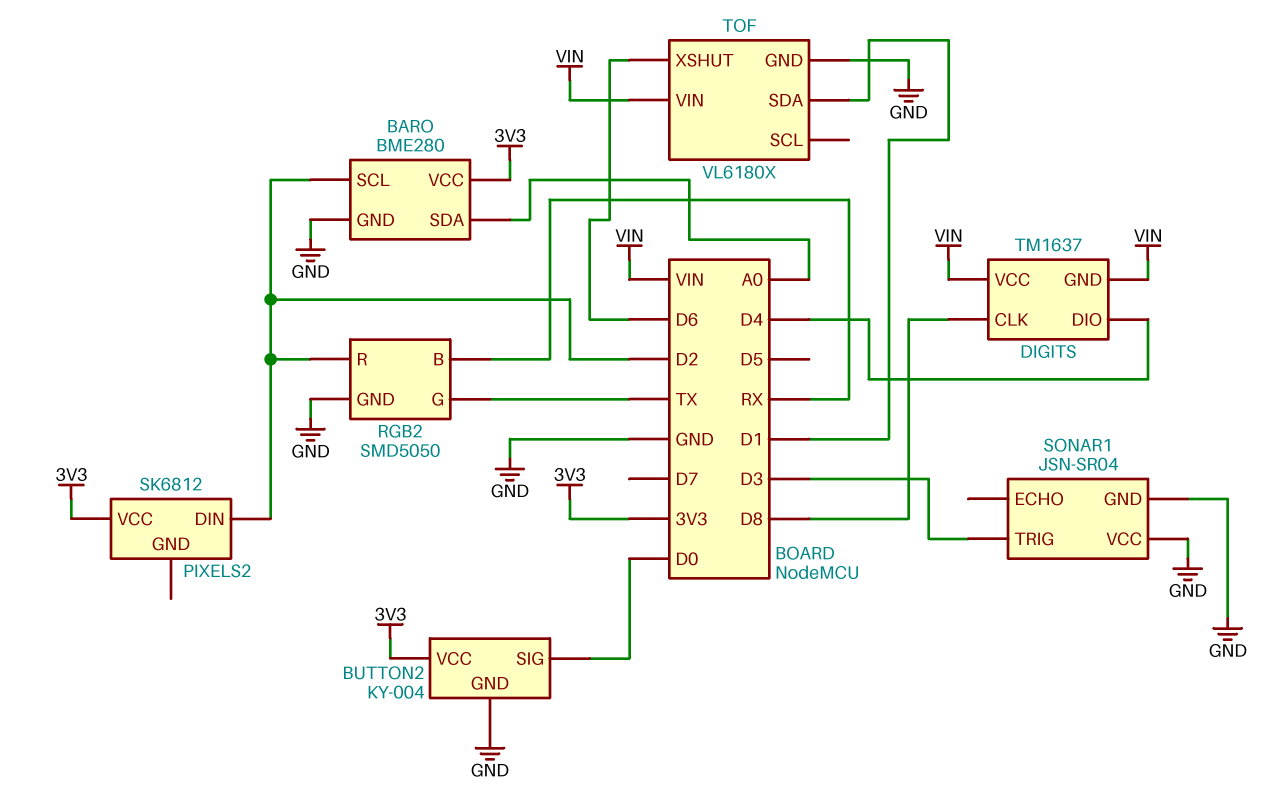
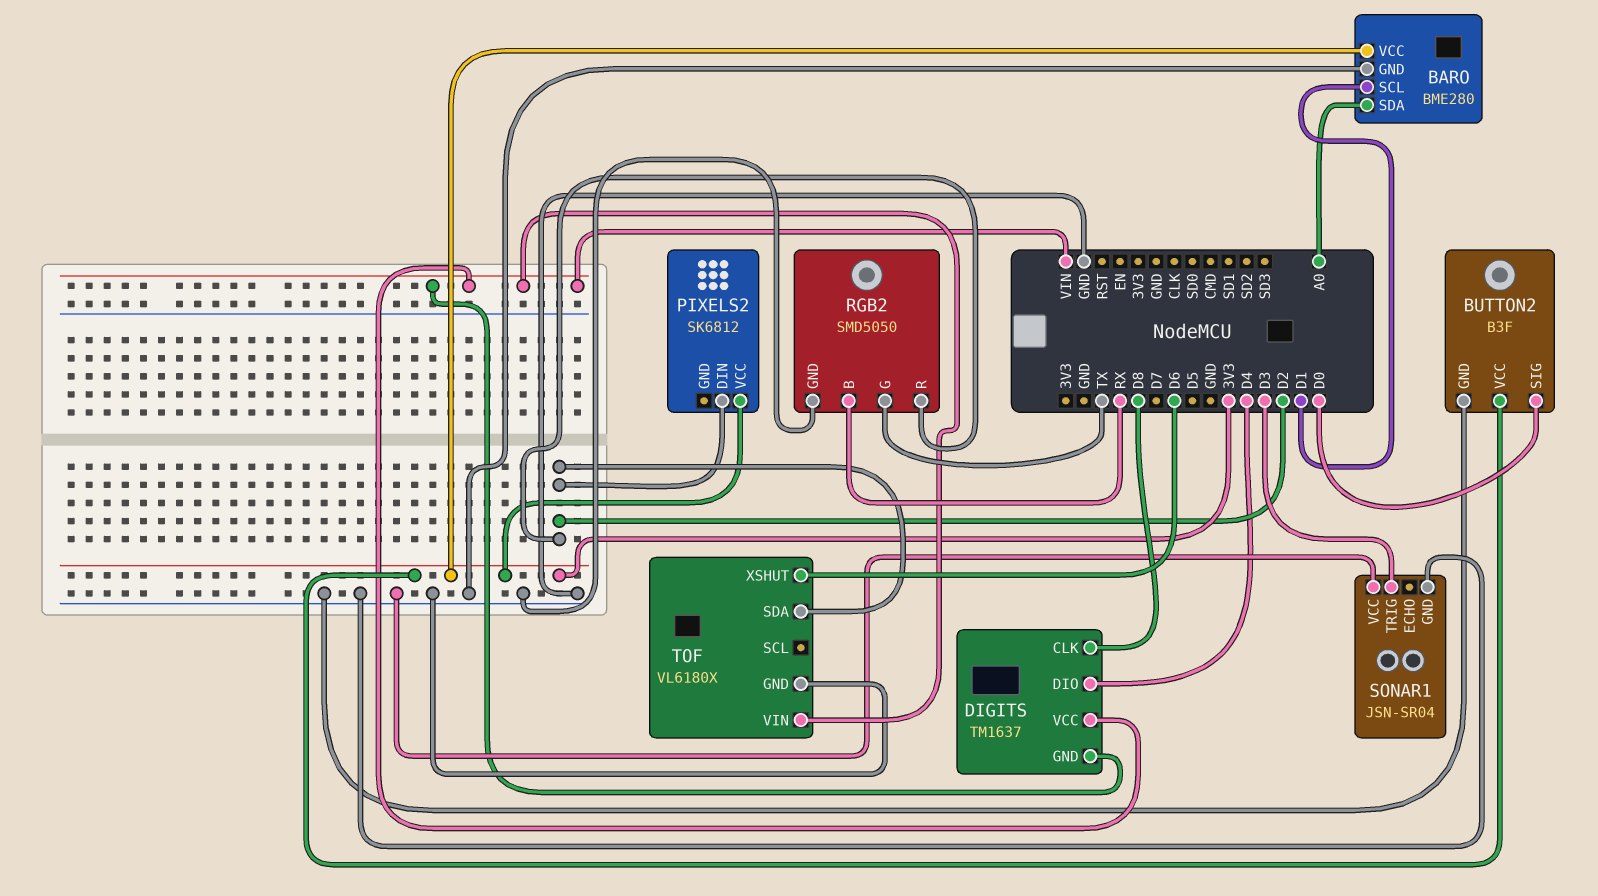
BARO pin SCL: D2 -> D1
BUTTON2: KY-004 -> B3F
TOF pin SDA: D1 -> D2

